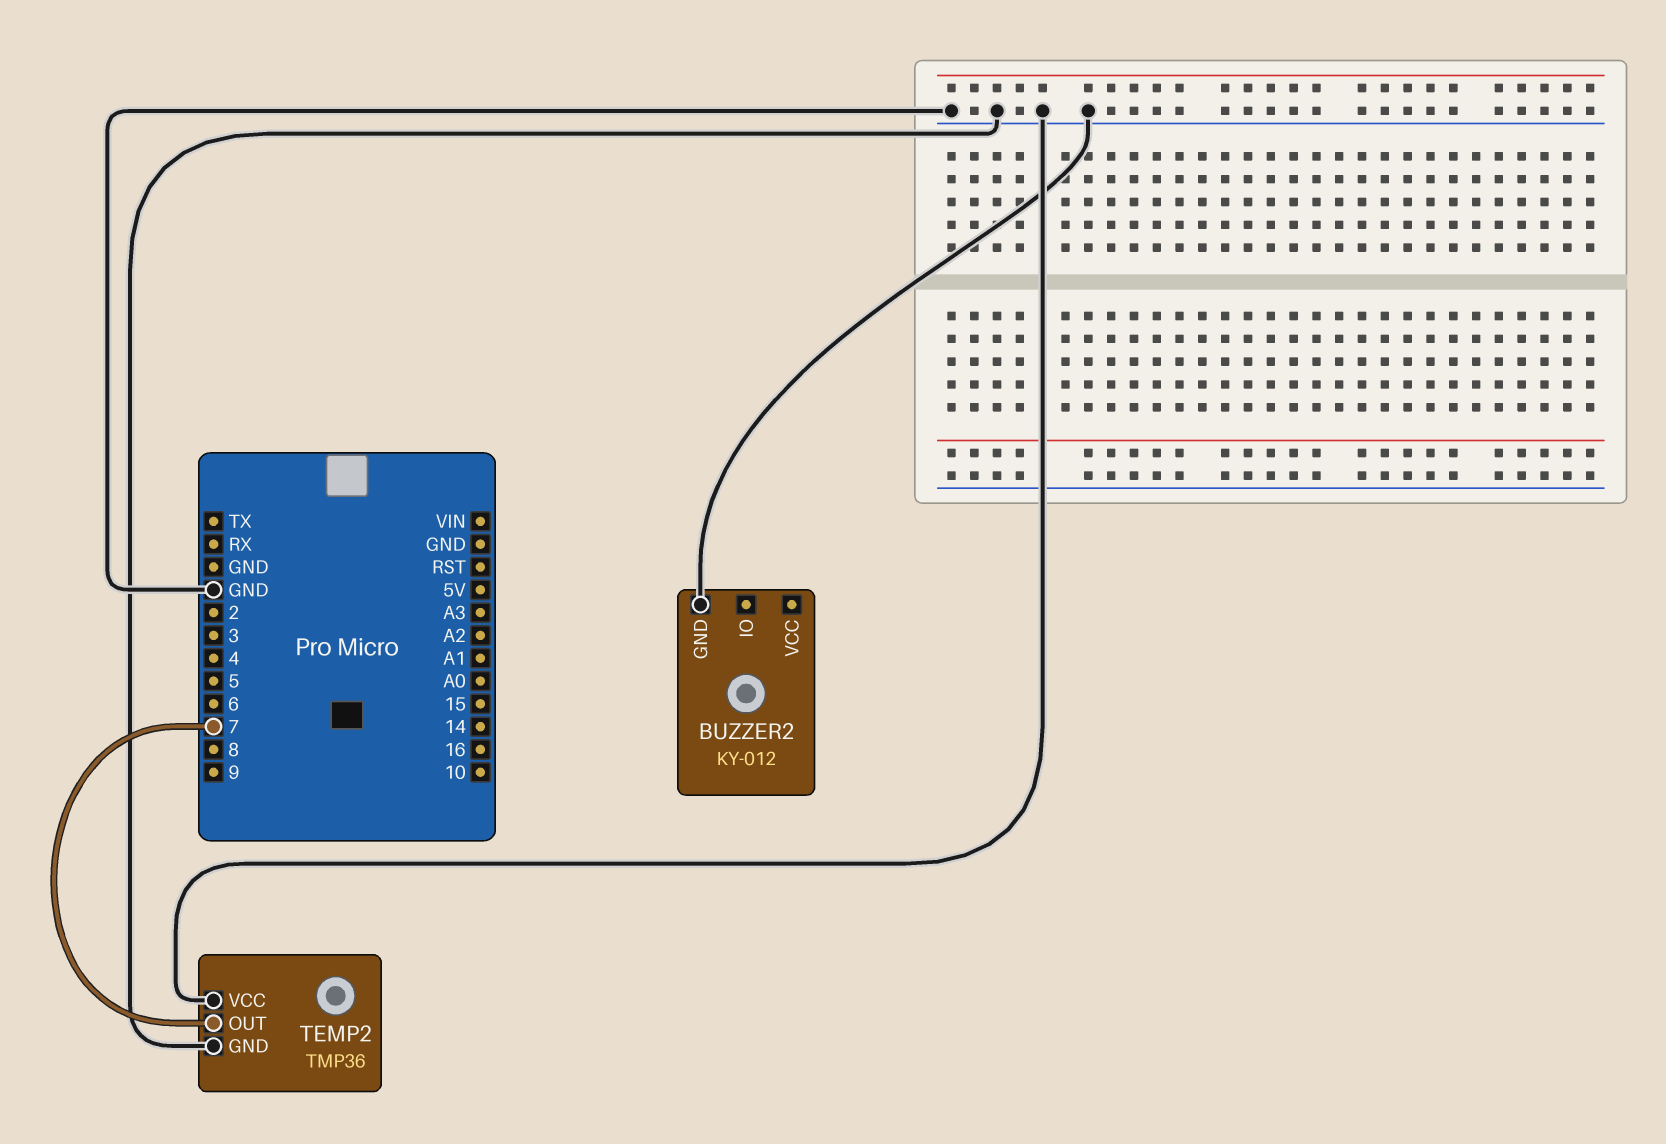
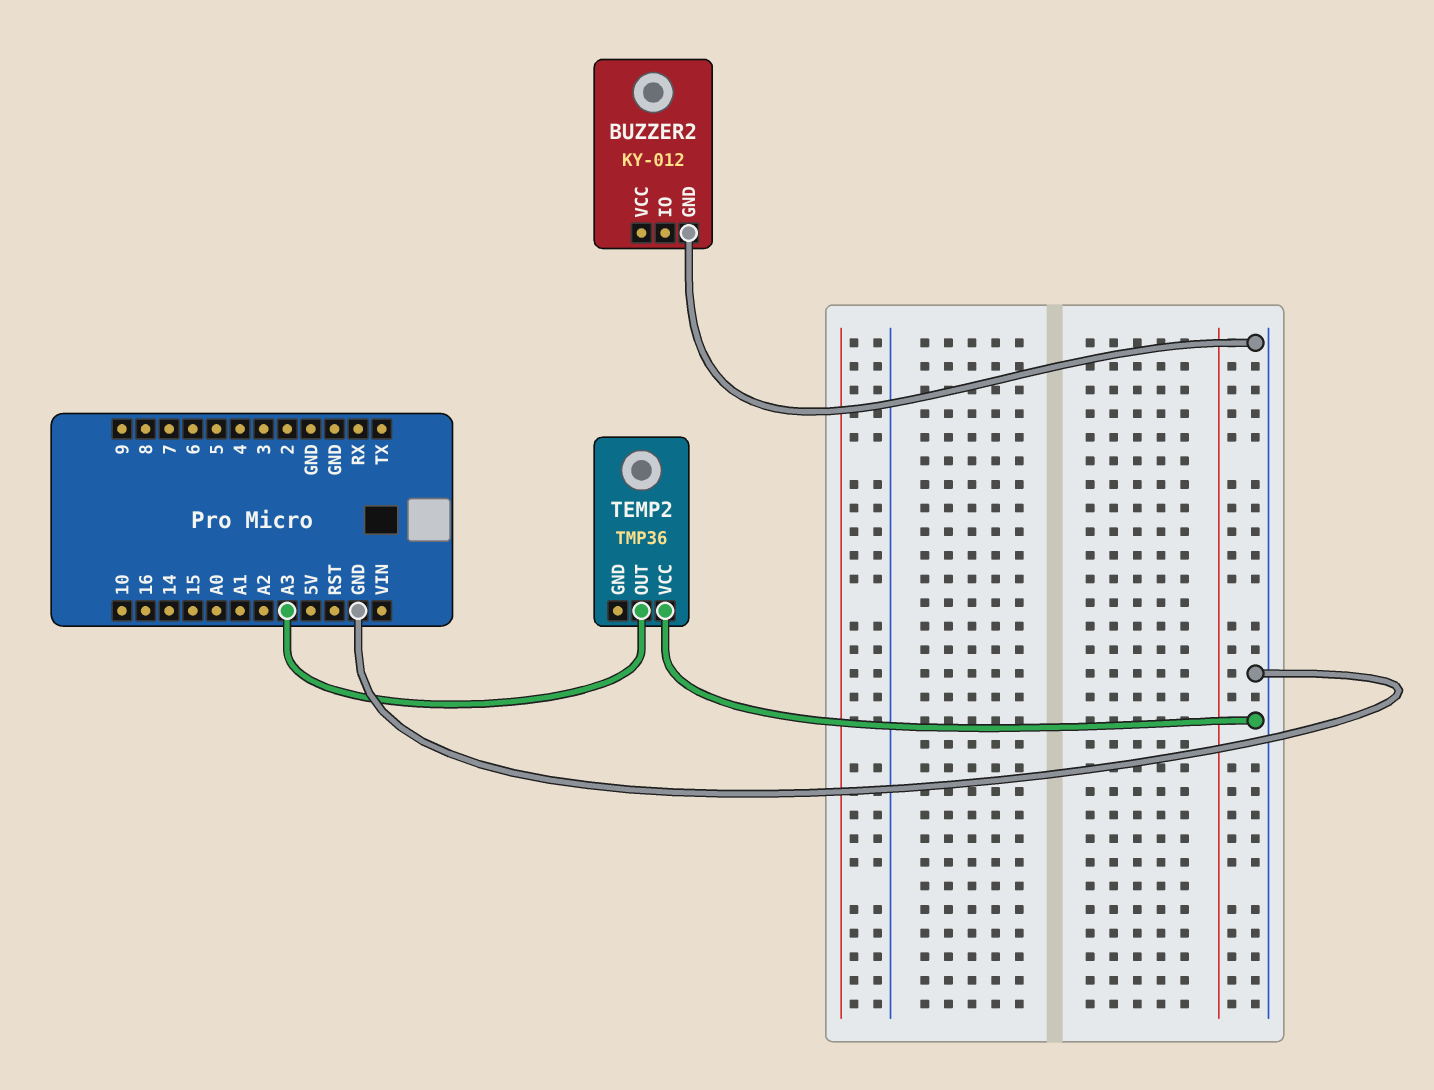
TEMP2 pin GND: GND -> none
TEMP2 pin OUT: 7 -> A3

